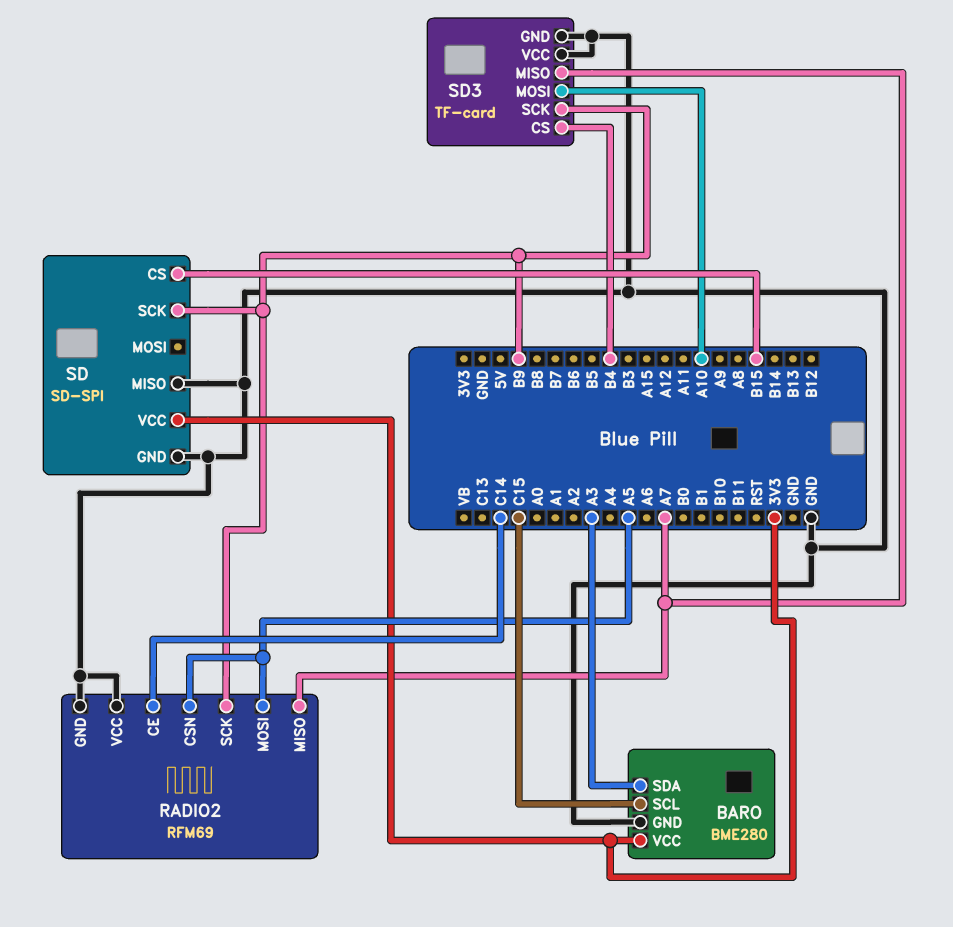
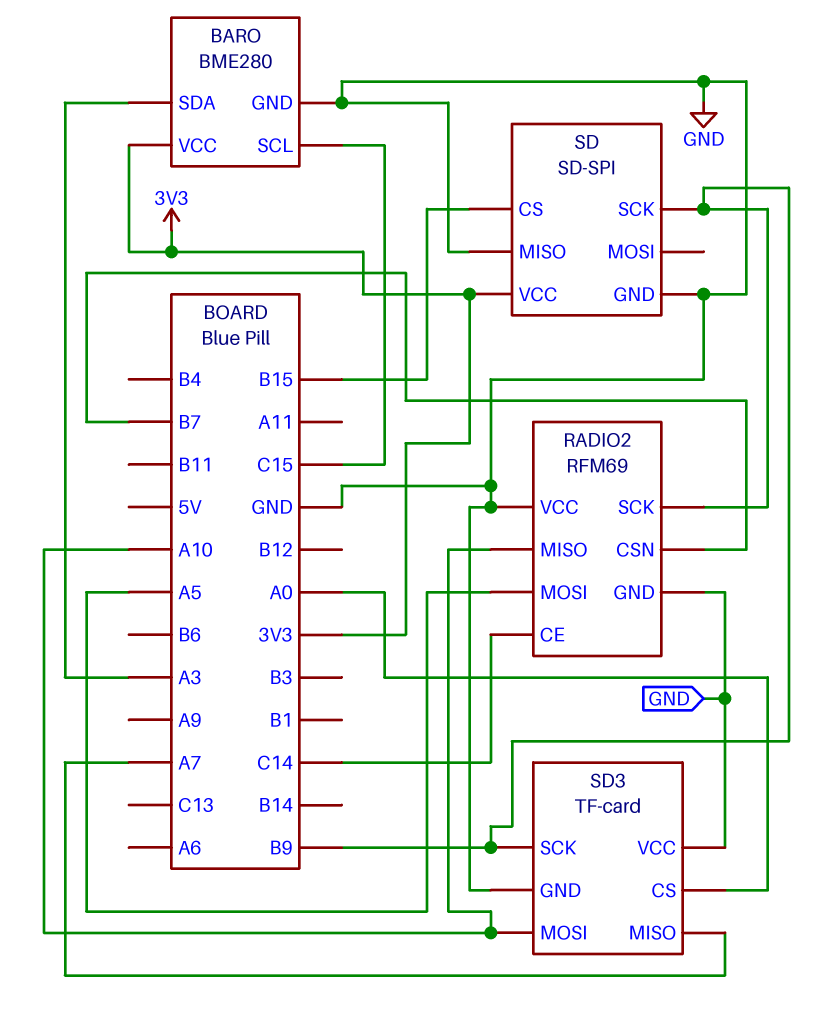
RADIO2 pin CSN: A5 -> B7
RADIO2 pin MISO: A7 -> A10
SD3 pin CS: B4 -> A0

